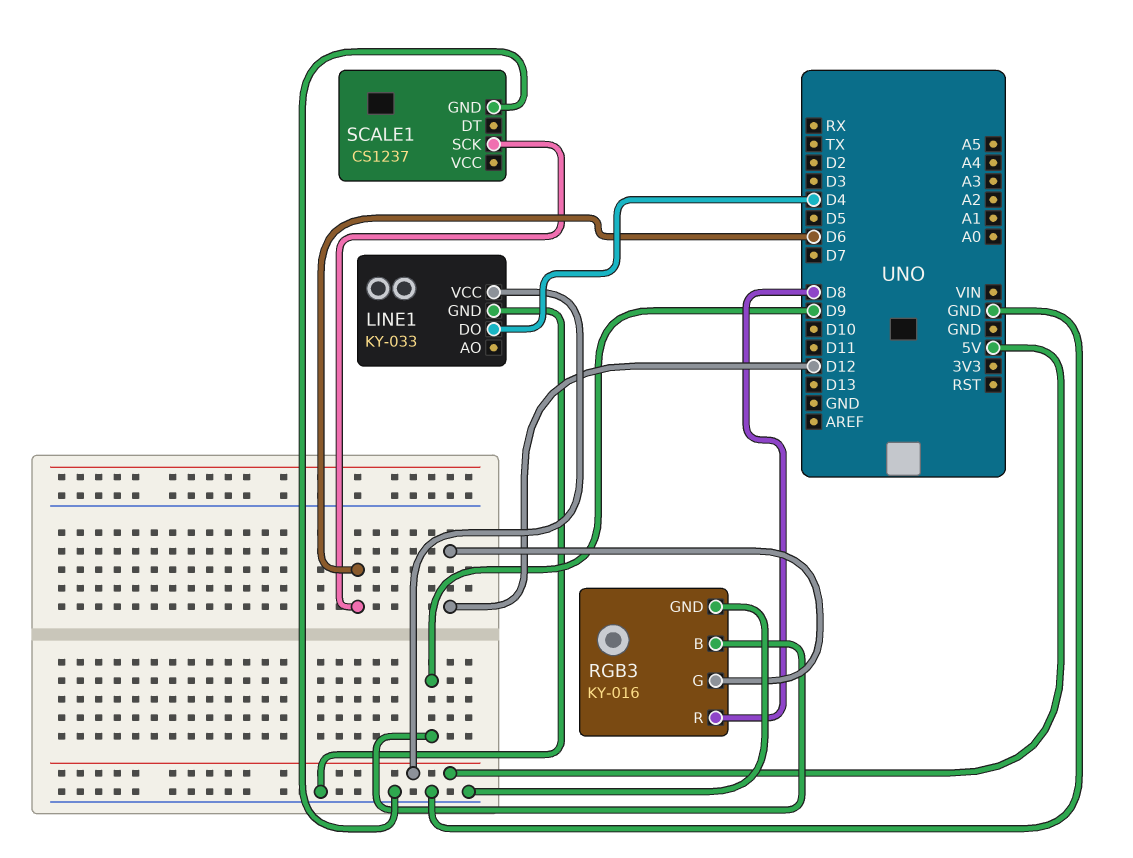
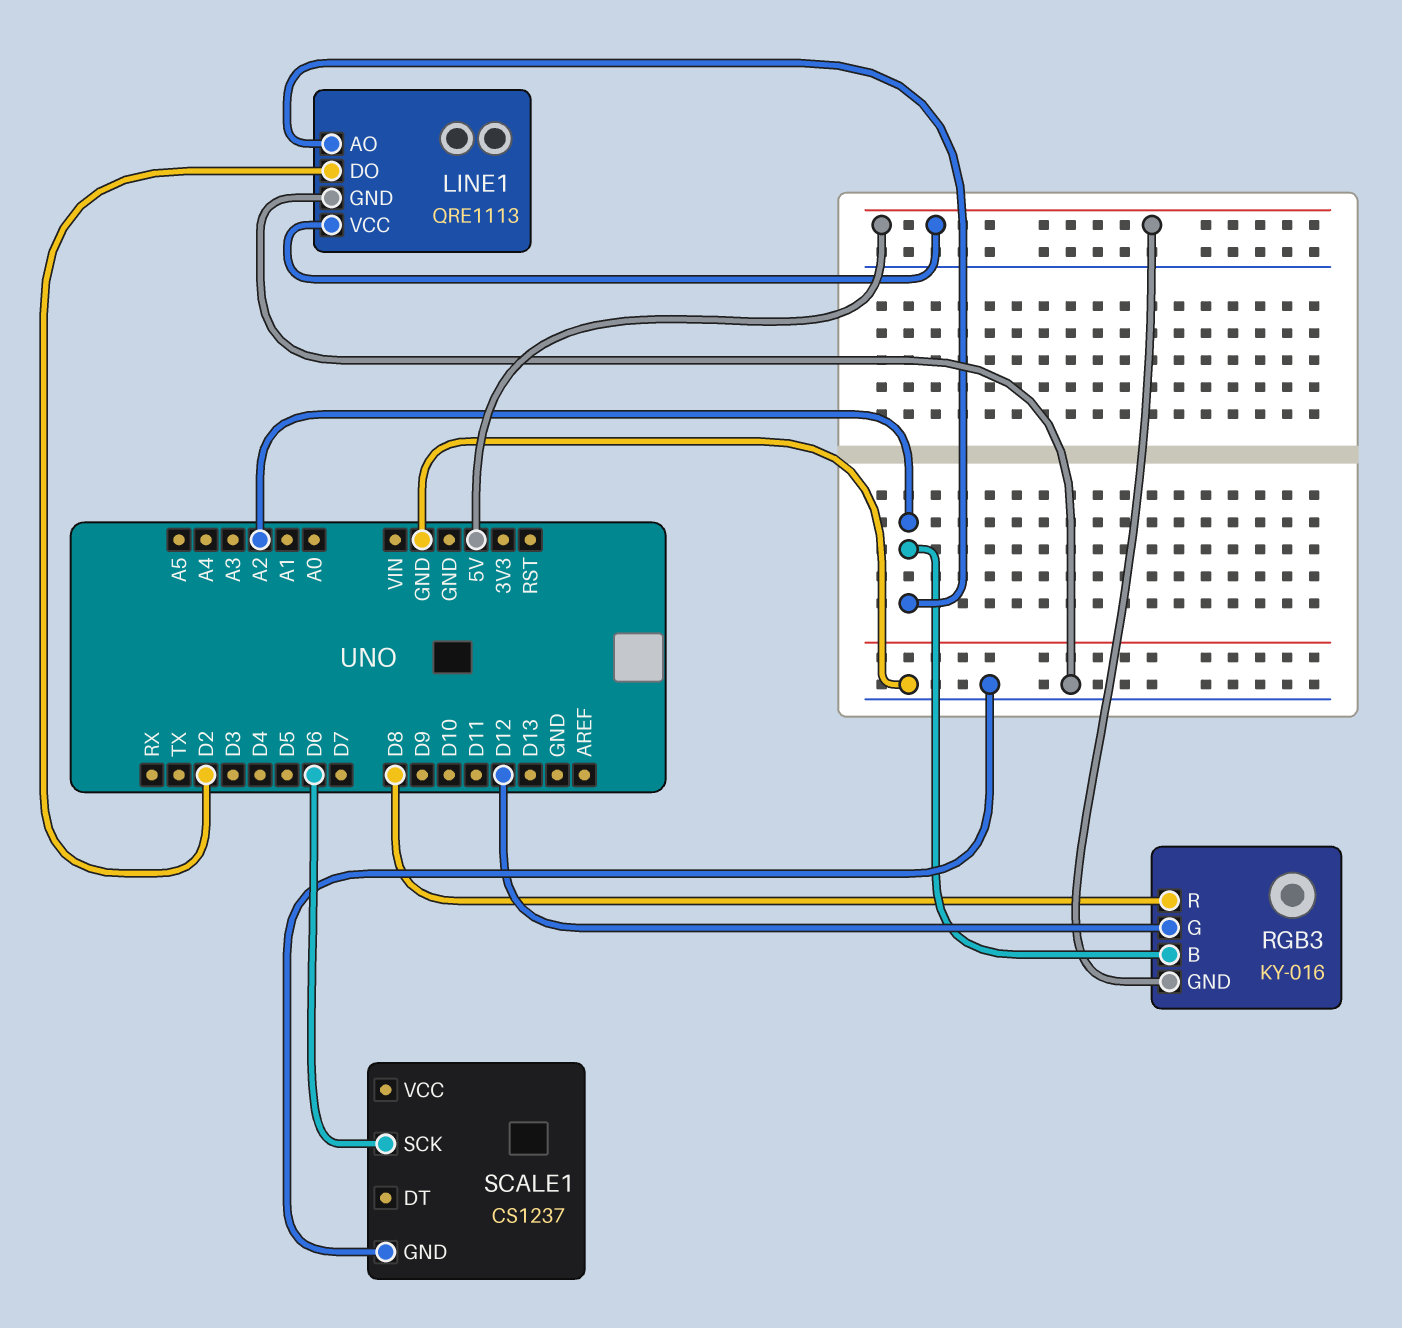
LINE1: KY-033 -> QRE1113
LINE1 pin AO: none -> A2
LINE1 pin DO: D4 -> D2
RGB3 pin B: D9 -> A2
RGB3 pin GND: GND -> 5V

